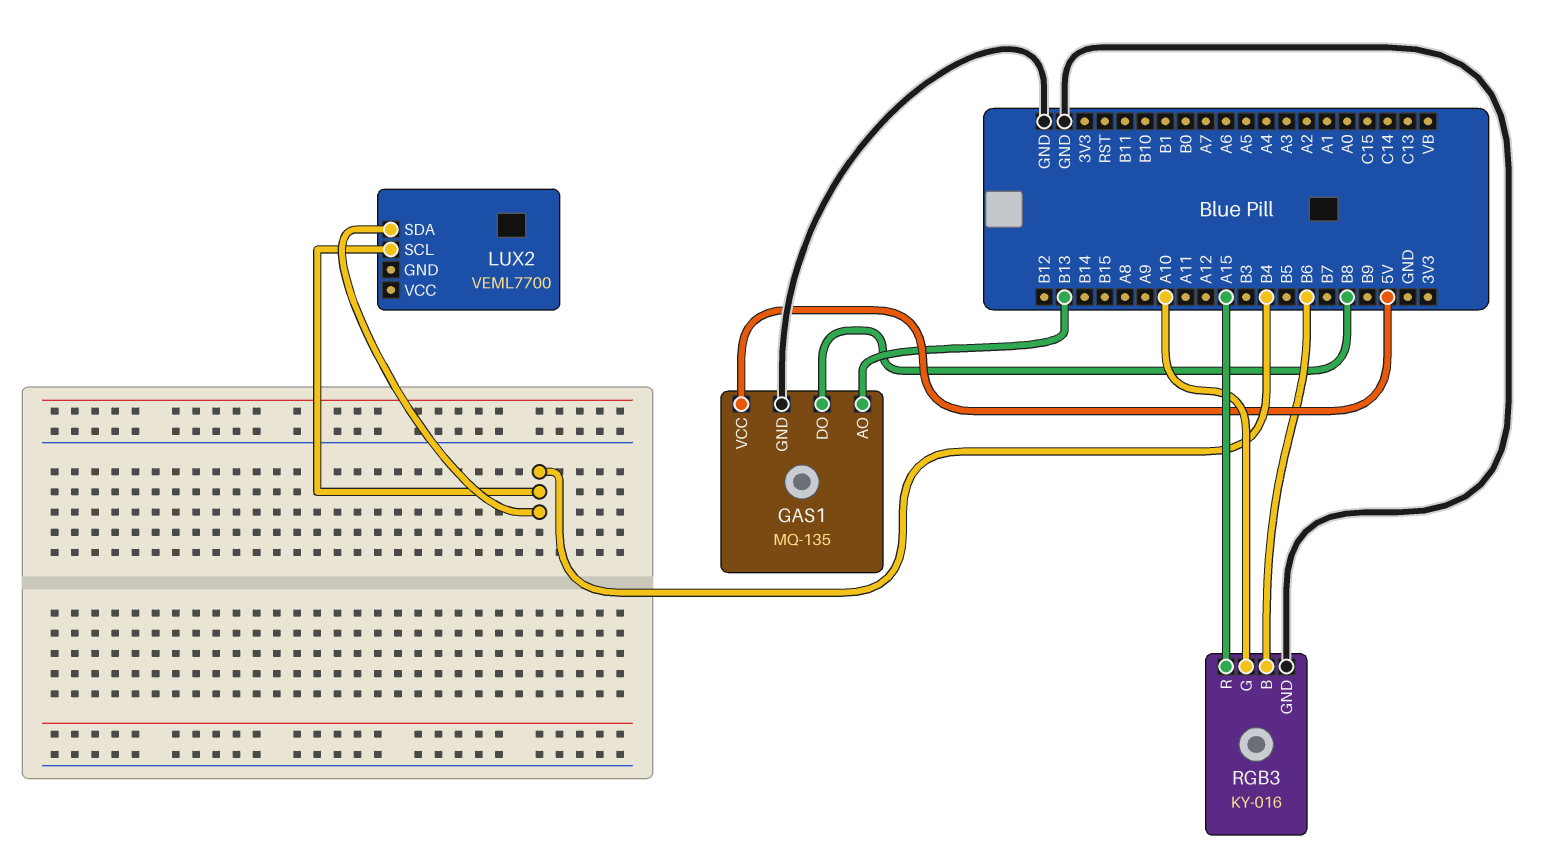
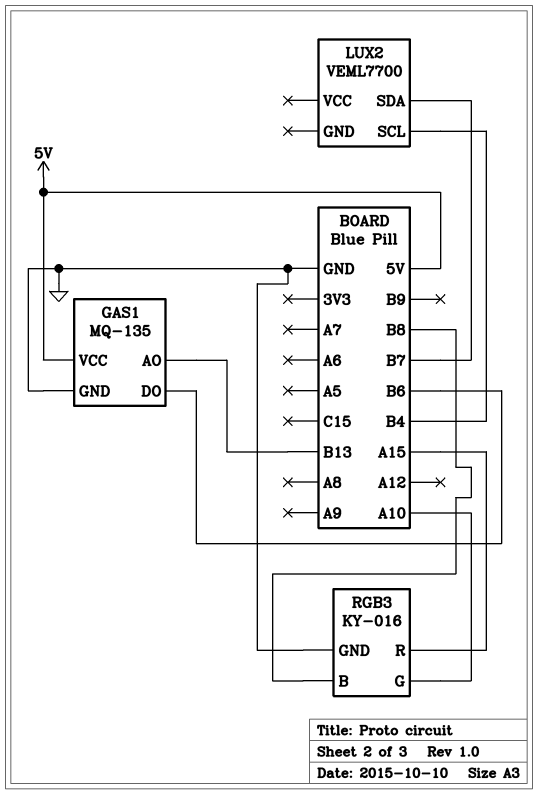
GAS1 pin DO: B8 -> B6
LUX2 pin SDA: B4 -> B7
RGB3 pin B: B6 -> B8

